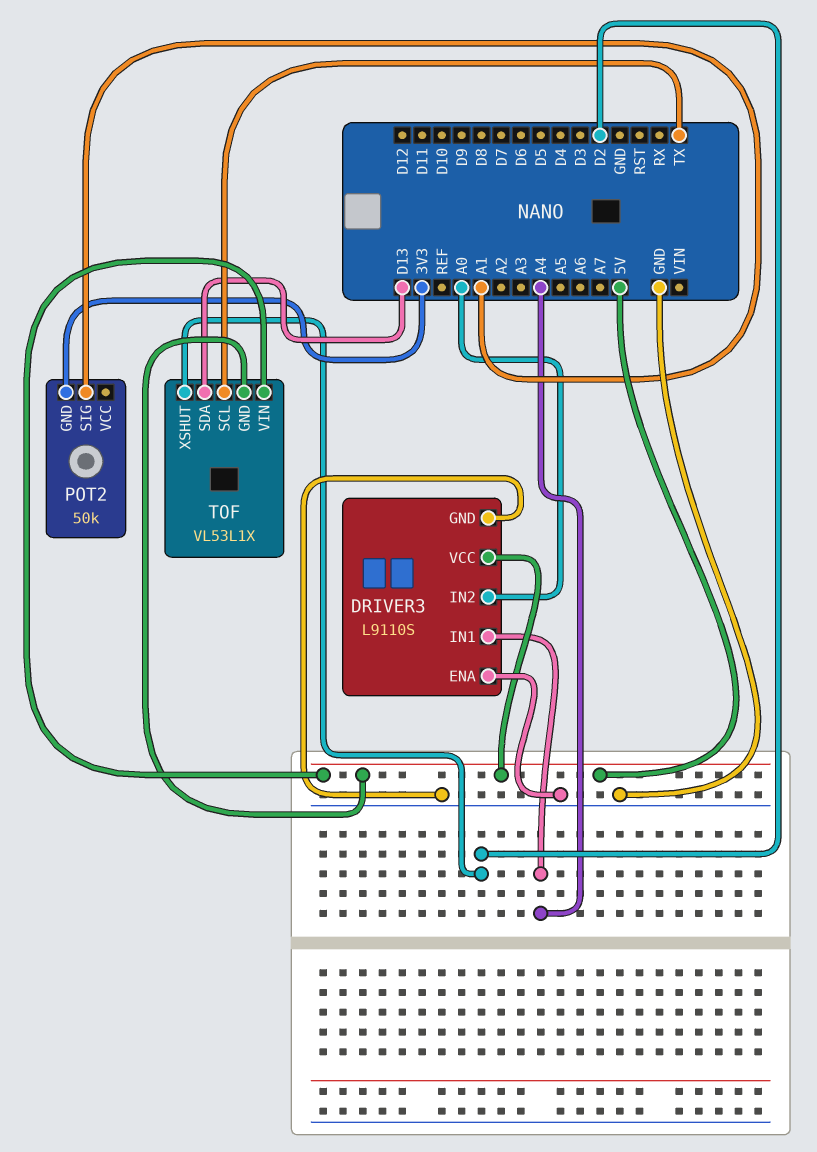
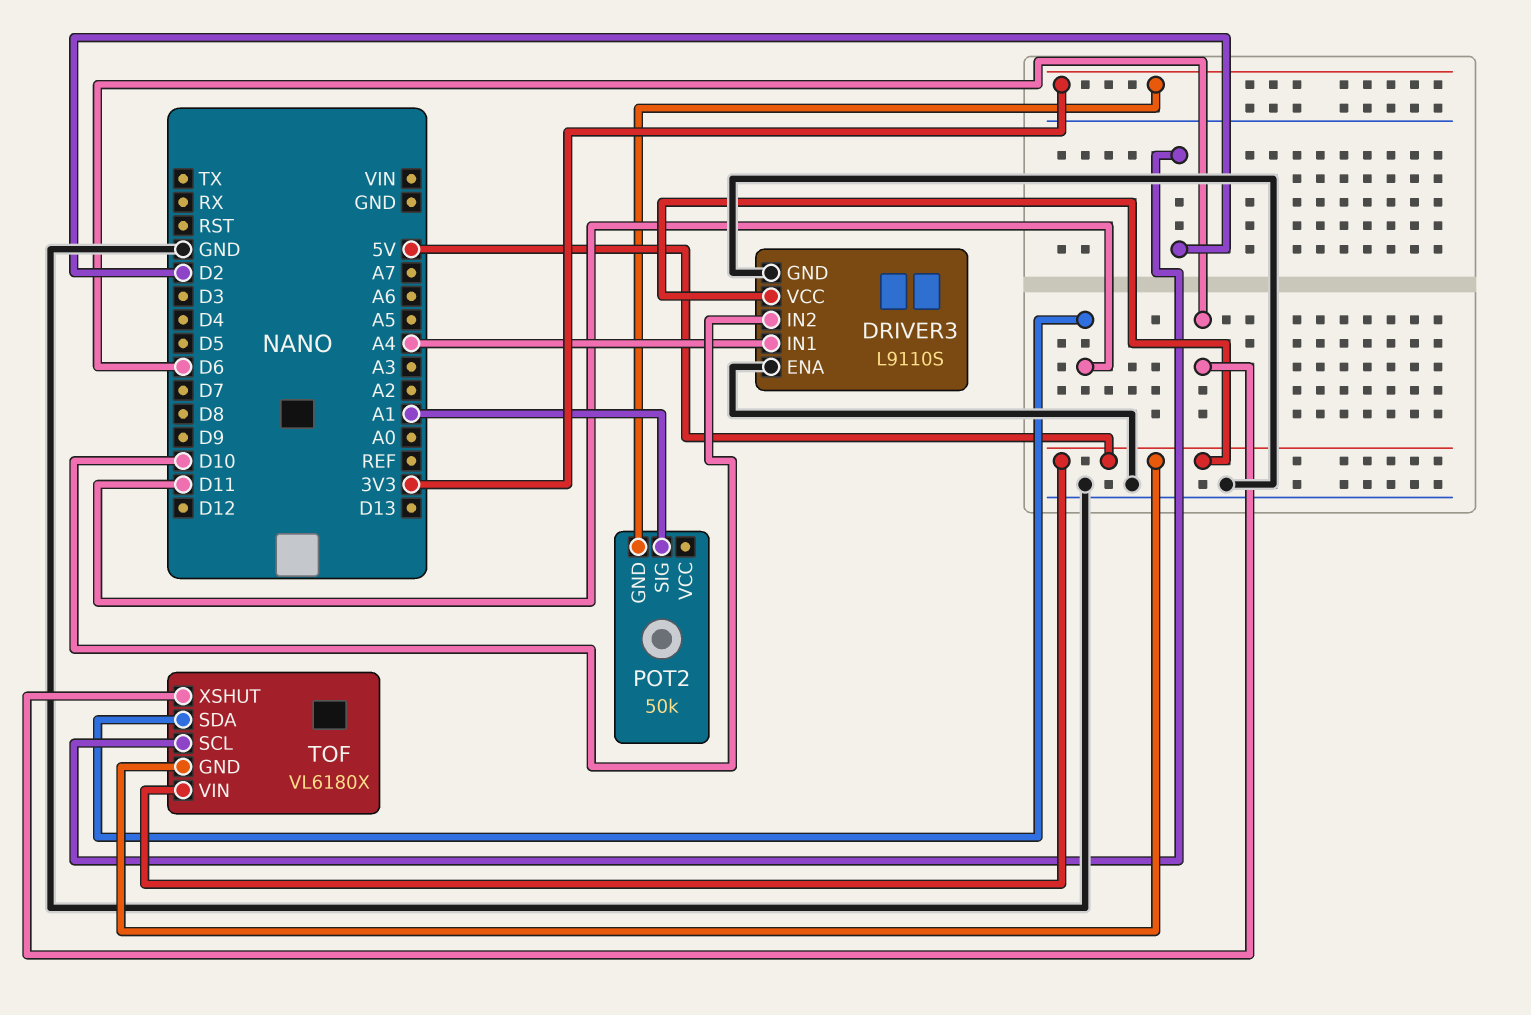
DRIVER3 pin IN2: A0 -> D10
TOF: VL53L1X -> VL6180X
TOF pin SCL: TX -> D2
TOF pin SDA: D13 -> D11
TOF pin XSHUT: D2 -> D6

